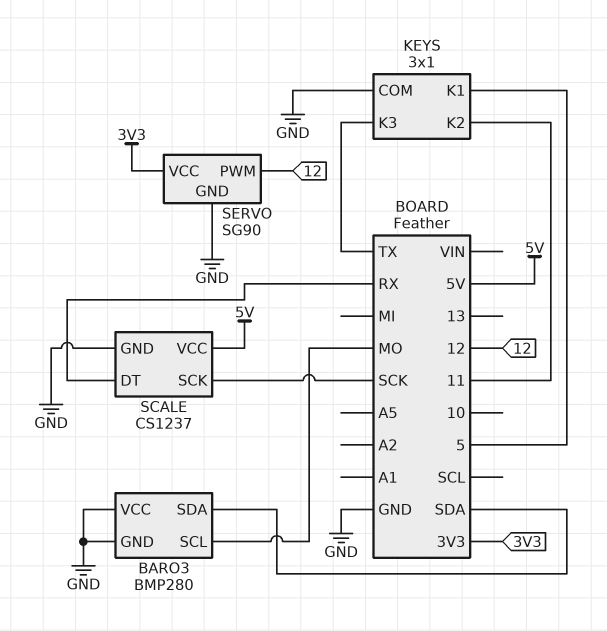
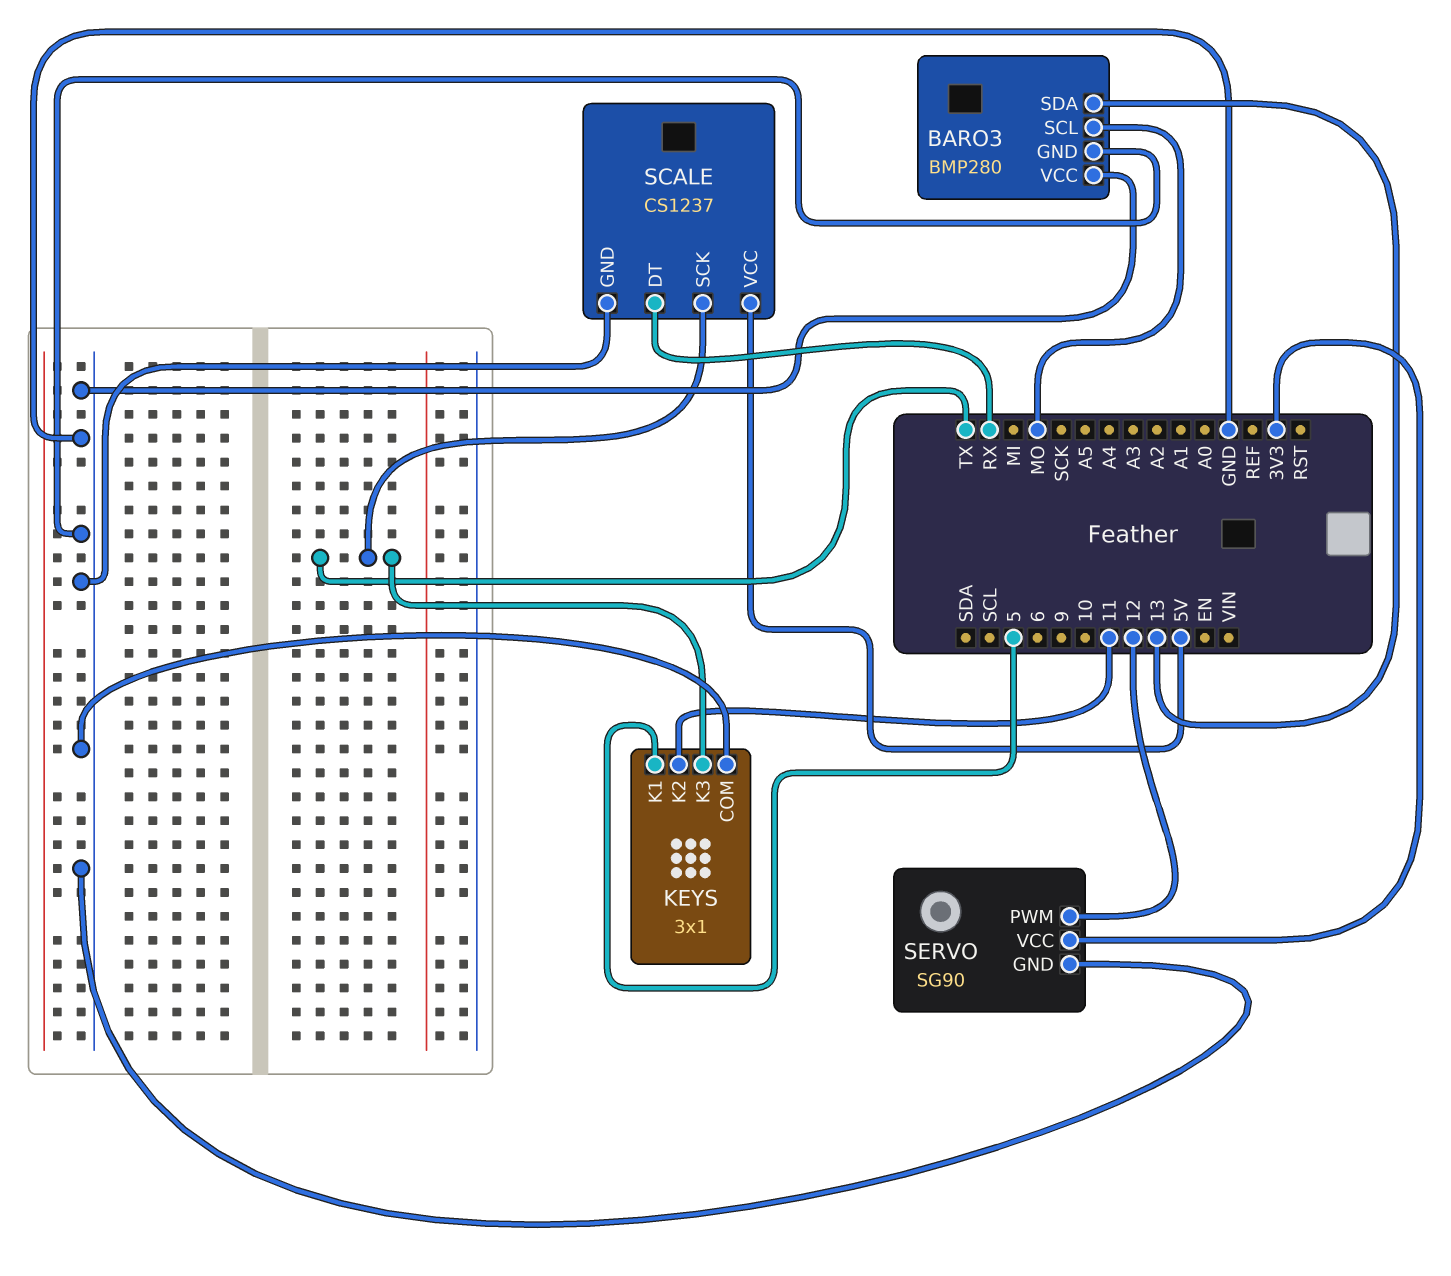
BARO3 pin SDA: SDA -> 13
SCALE pin SCK: SCK -> TX

